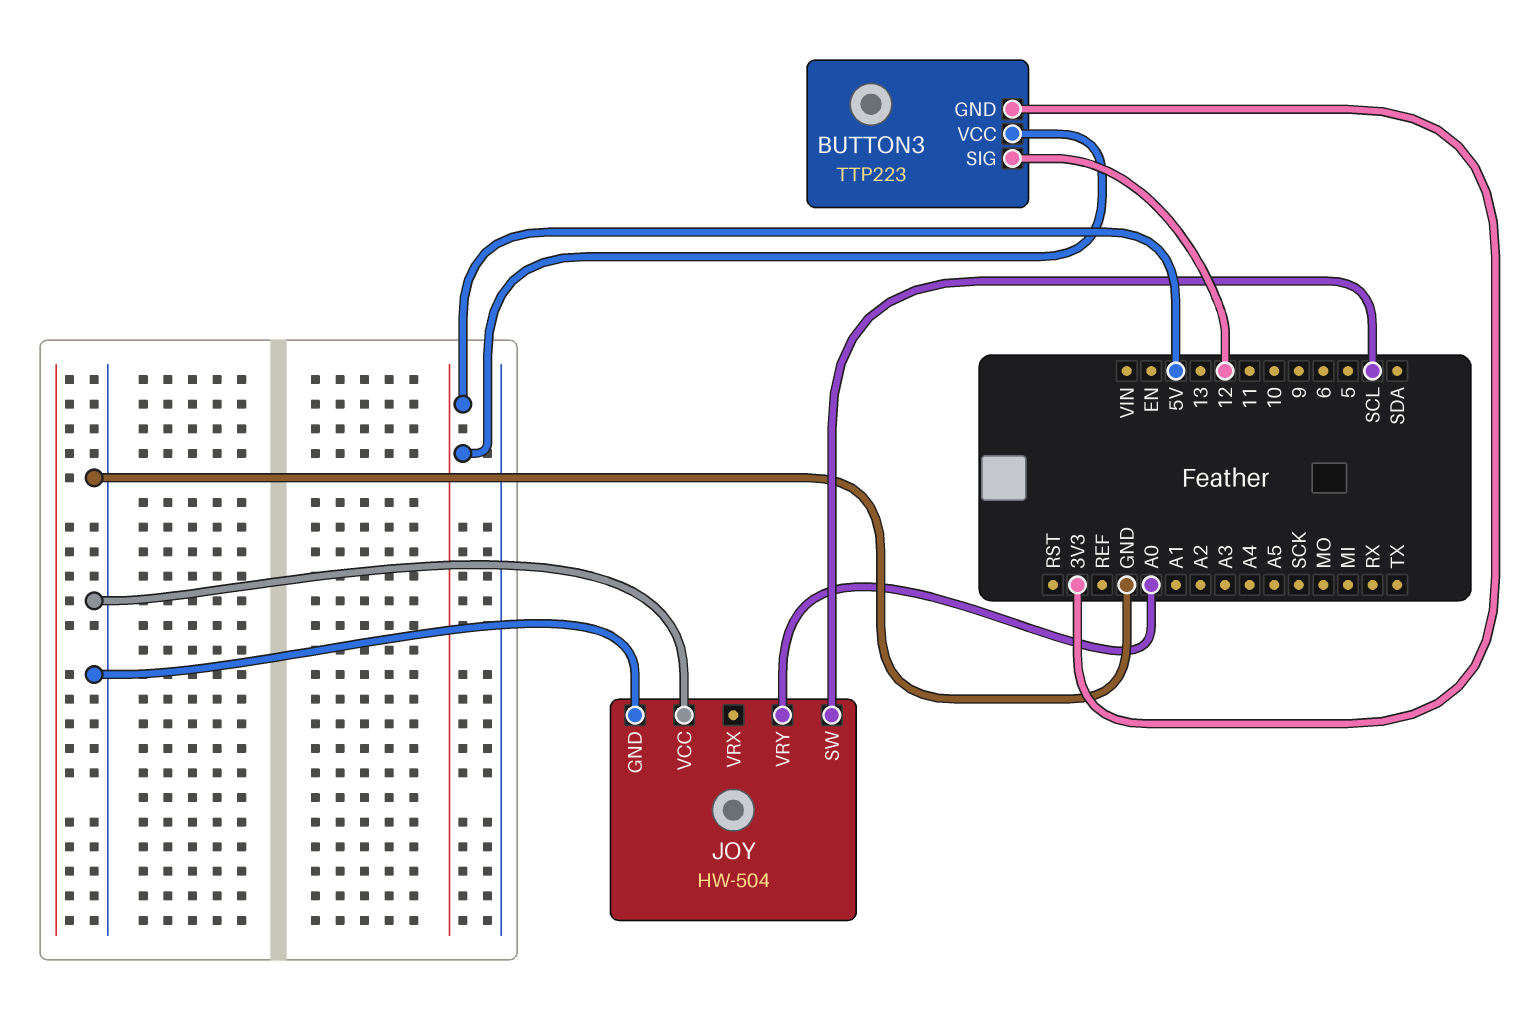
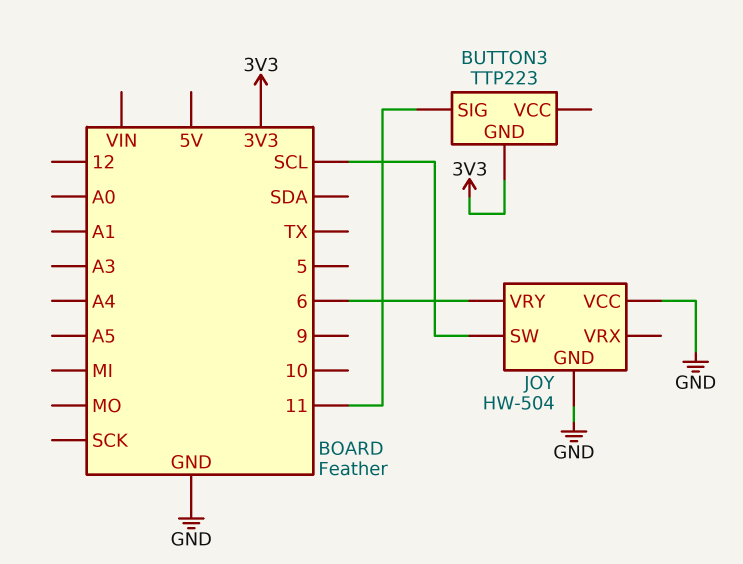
BUTTON3 pin SIG: 12 -> 11
BUTTON3 pin VCC: 5V -> none
JOY pin VRY: A0 -> 6

